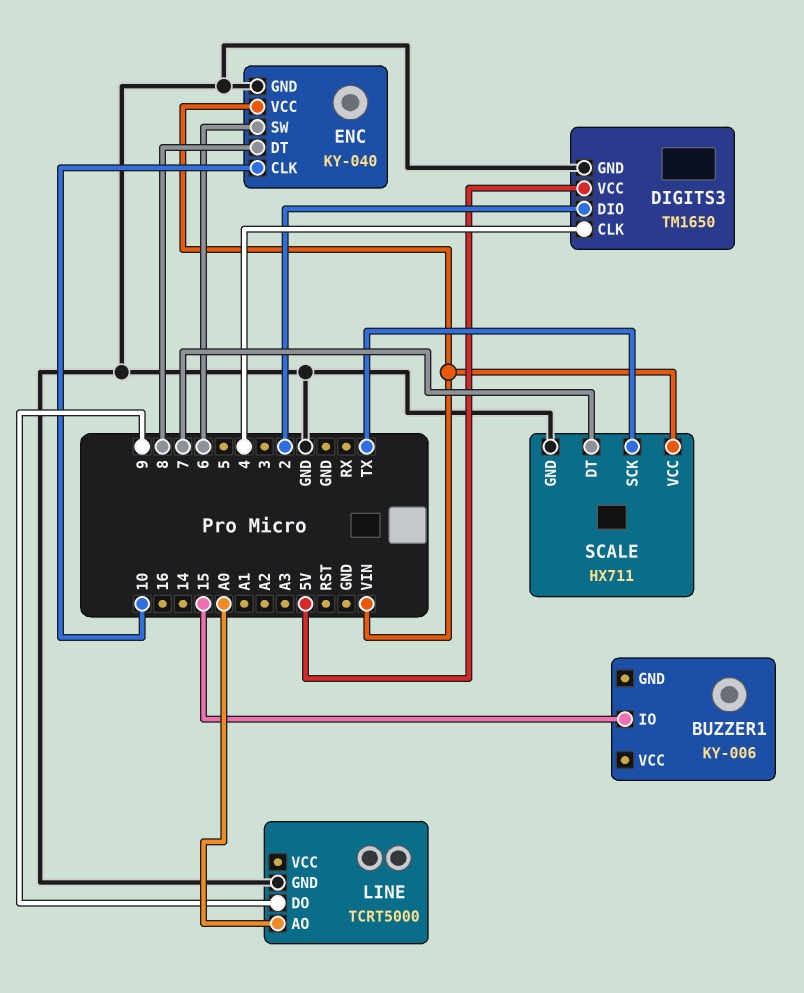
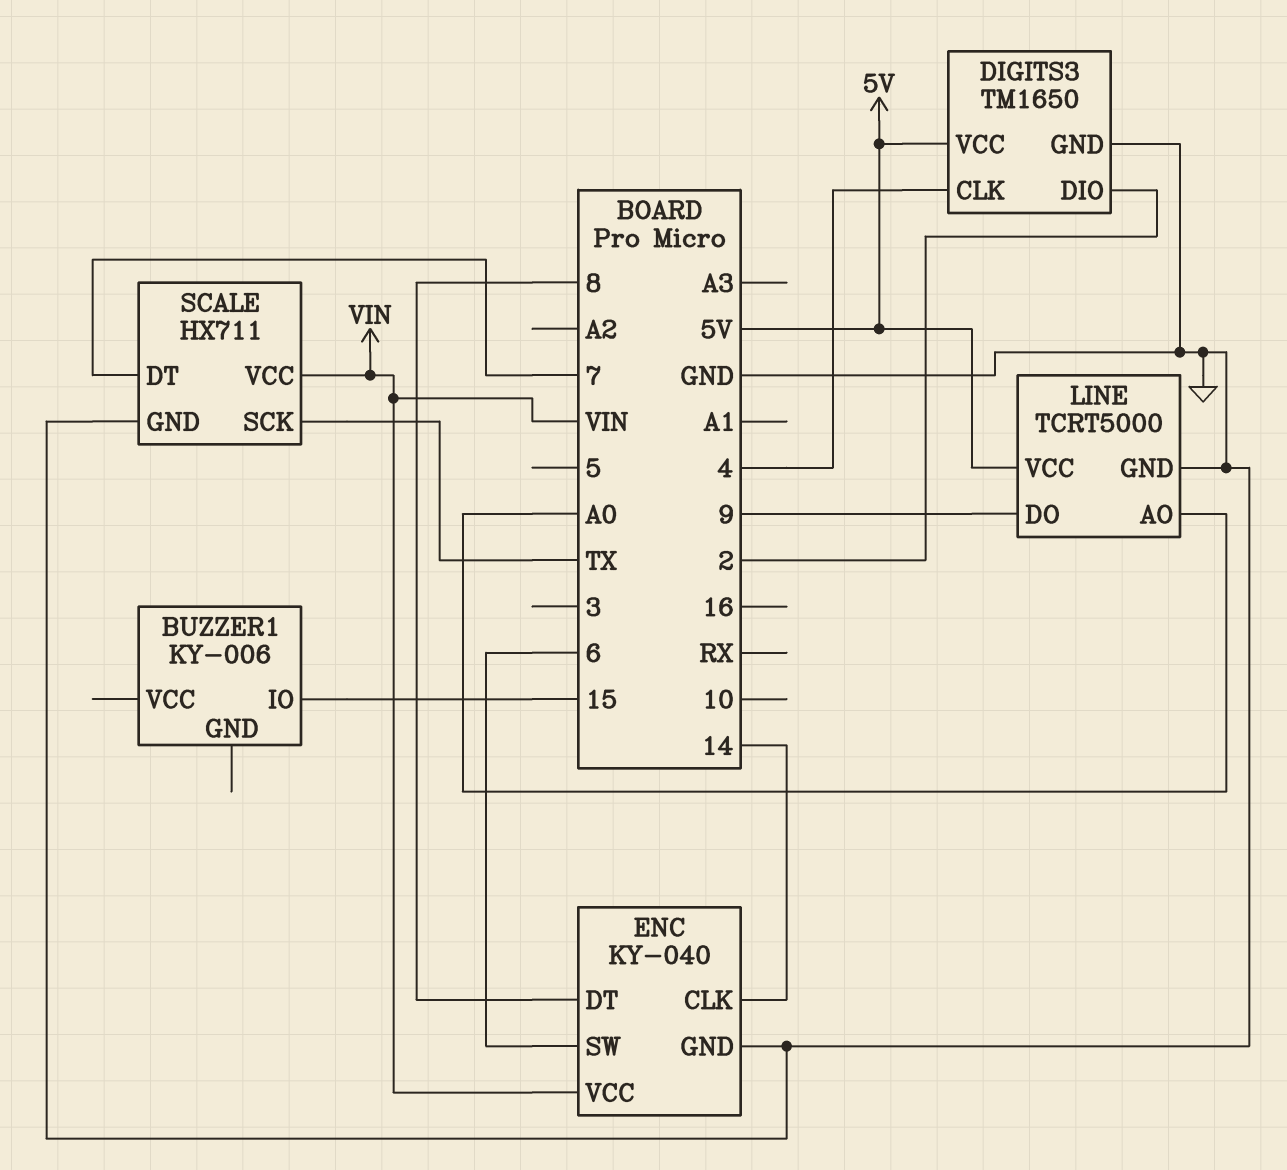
ENC pin CLK: 10 -> 14
LINE pin VCC: none -> 5V

